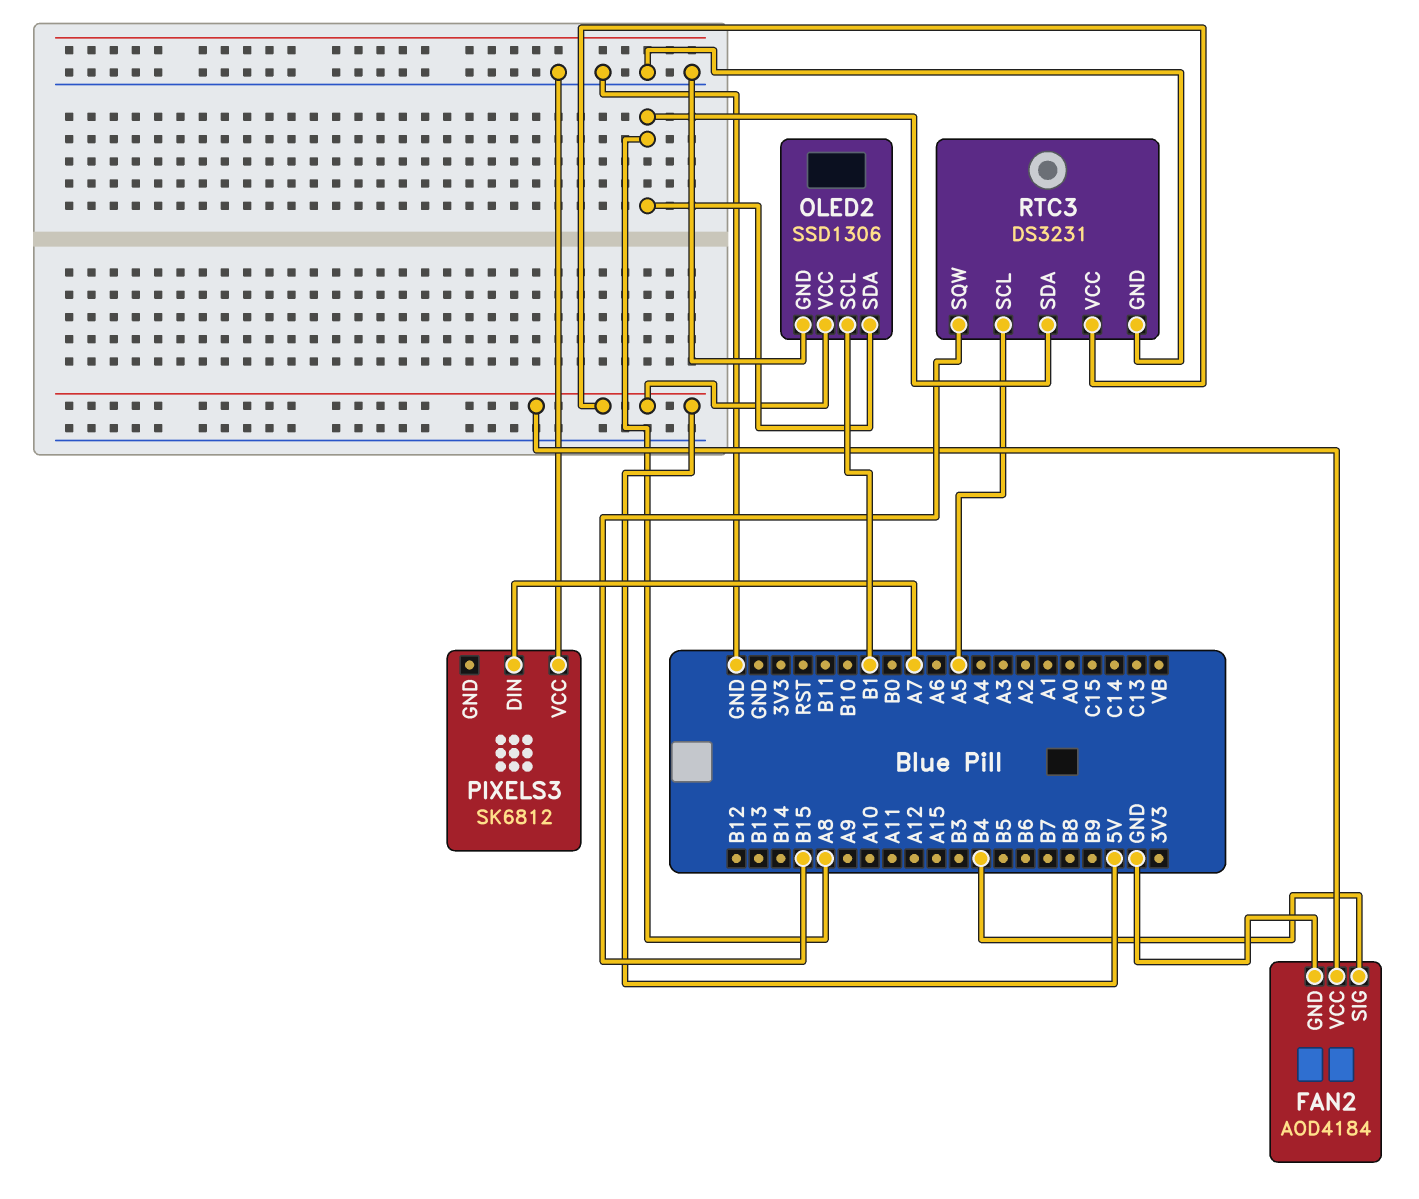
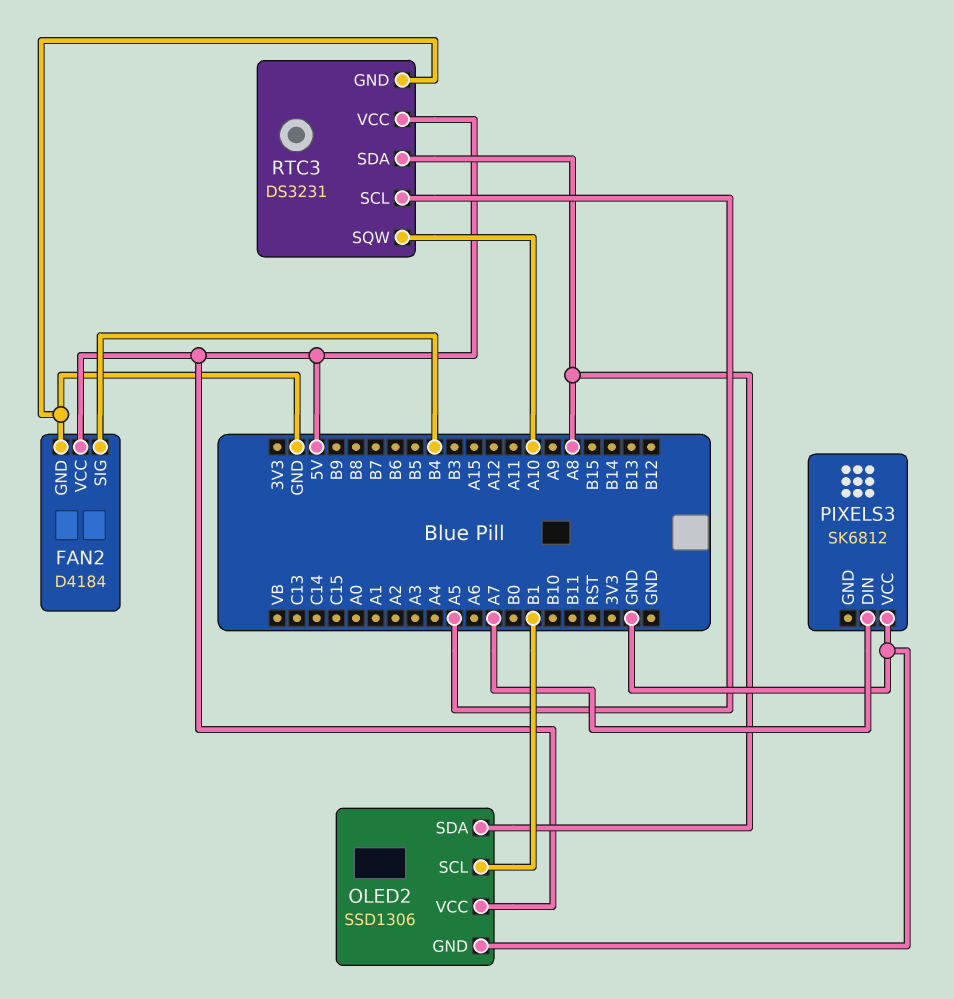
FAN2: AOD4184 -> D4184
RTC3 pin SQW: B15 -> A10

